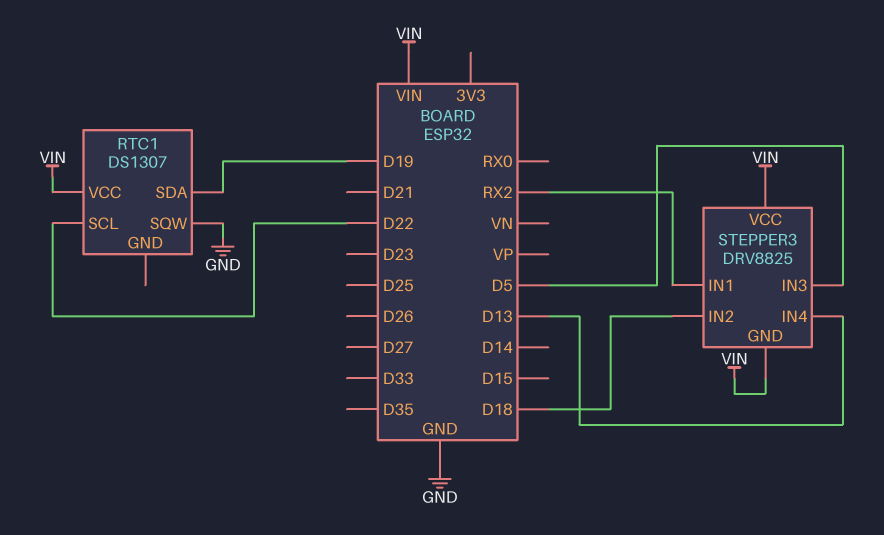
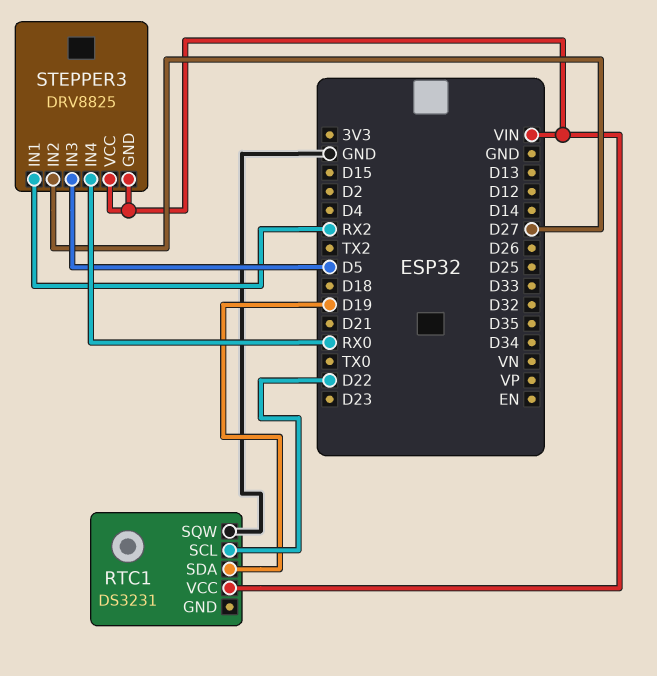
RTC1: DS1307 -> DS3231
STEPPER3 pin IN2: D18 -> D27
STEPPER3 pin IN4: D13 -> RX0

